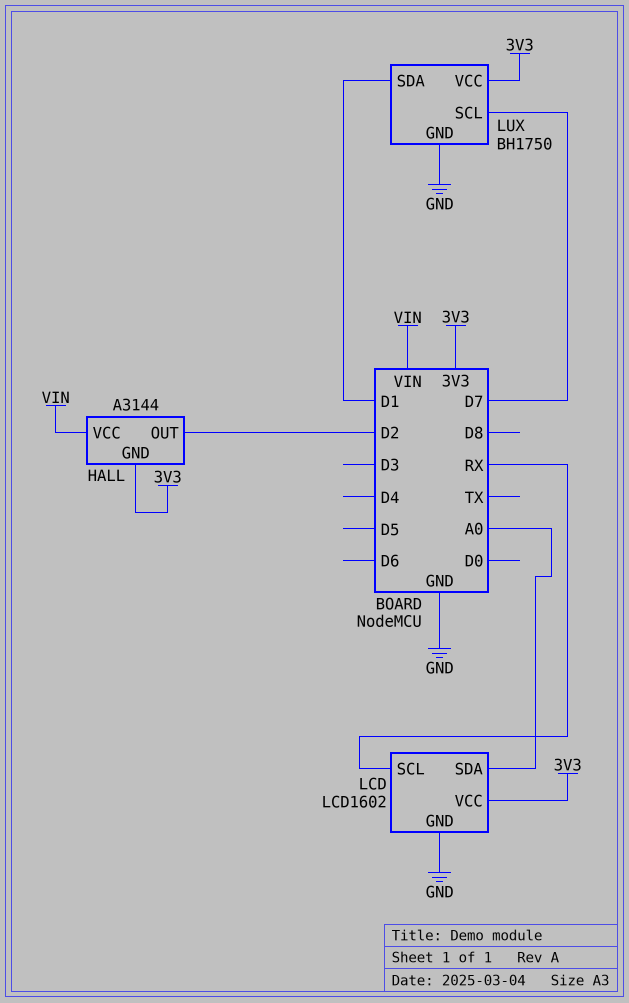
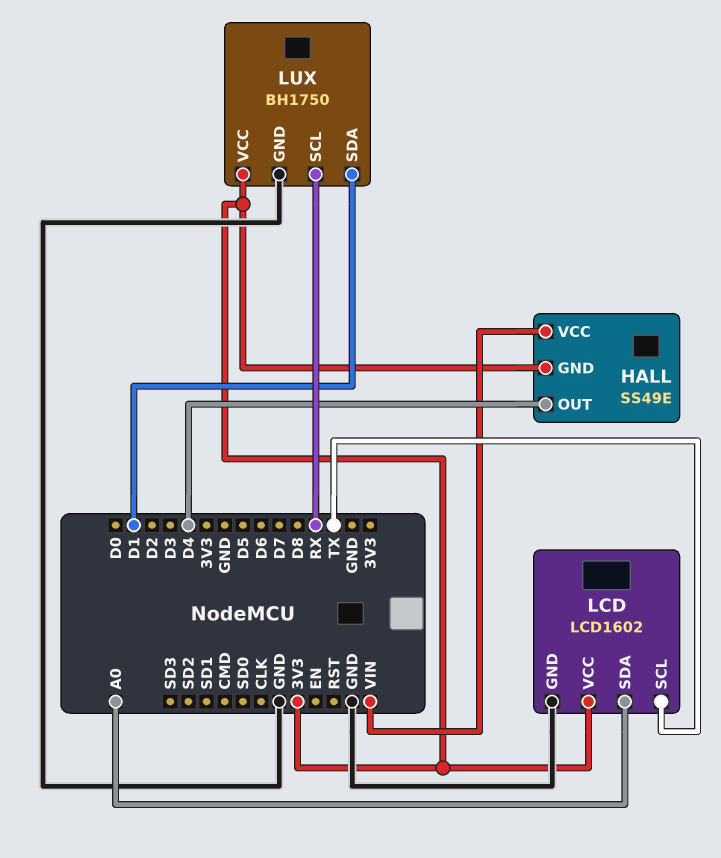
HALL: A3144 -> SS49E
HALL pin OUT: D2 -> D4
LCD pin SCL: RX -> TX
LUX pin SCL: D7 -> RX

